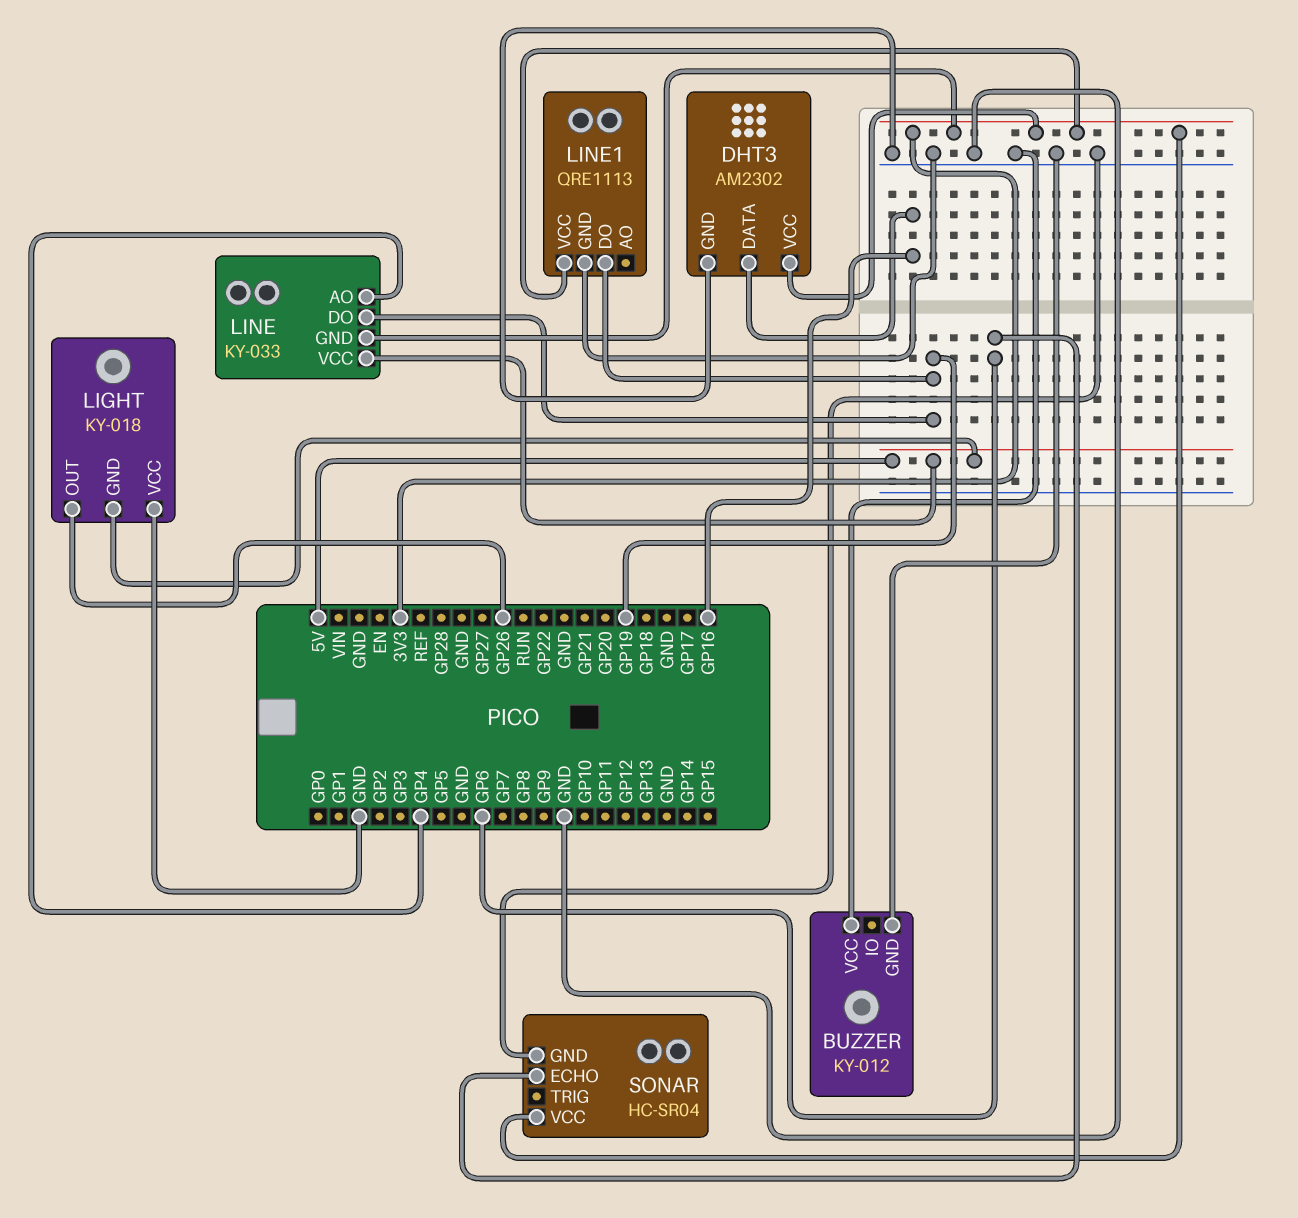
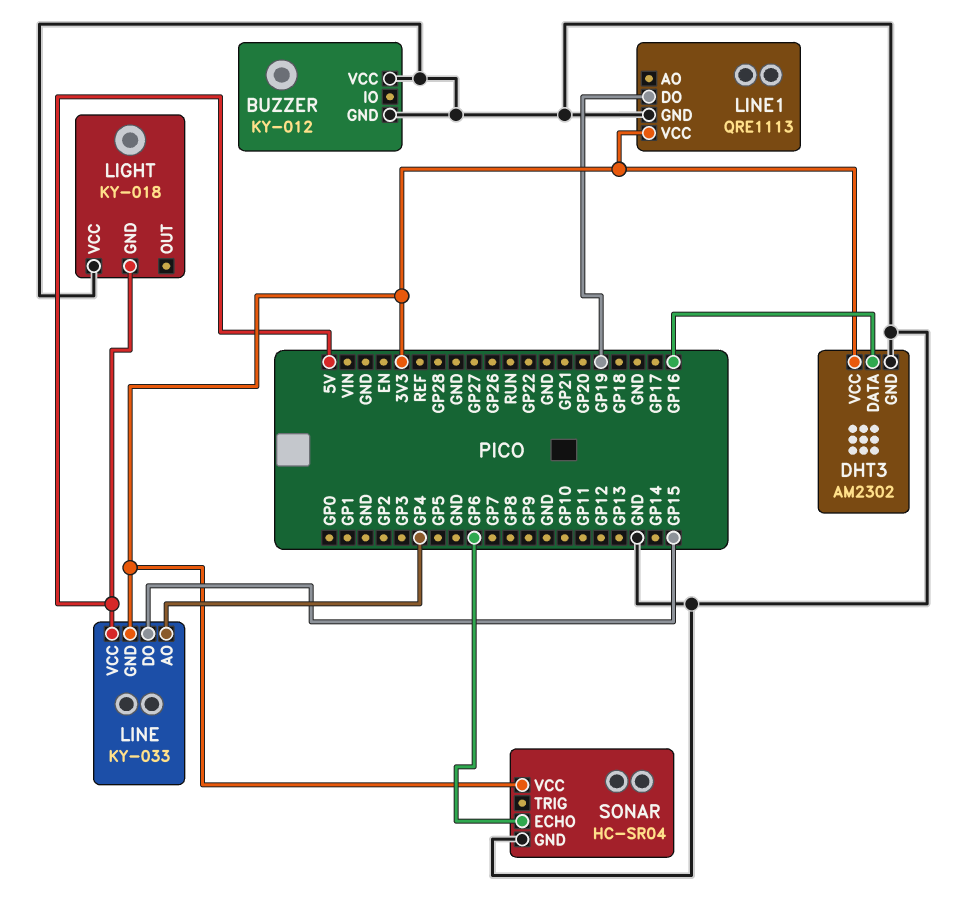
LIGHT pin OUT: GP26 -> none
LINE pin DO: GP19 -> GP15

